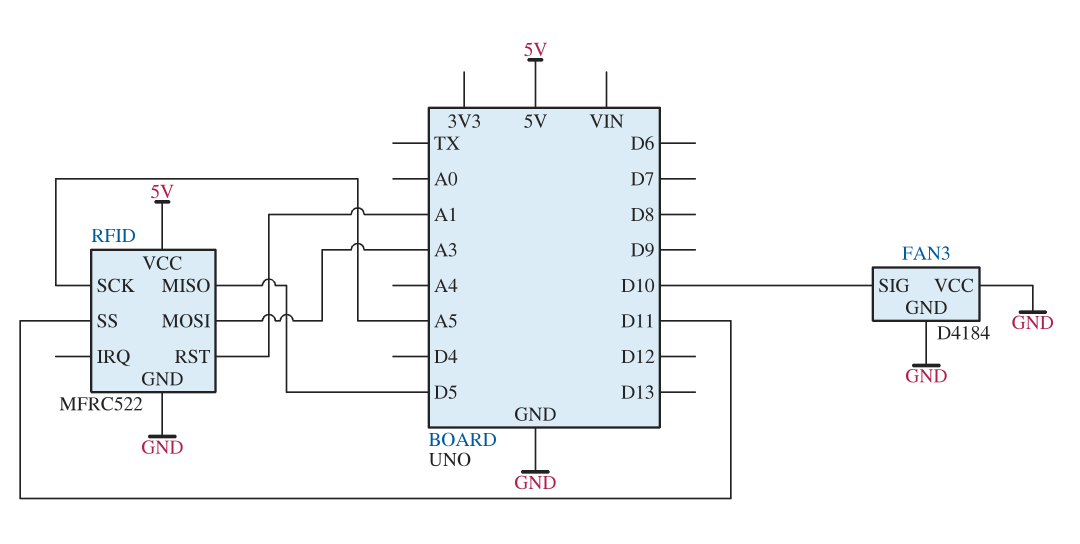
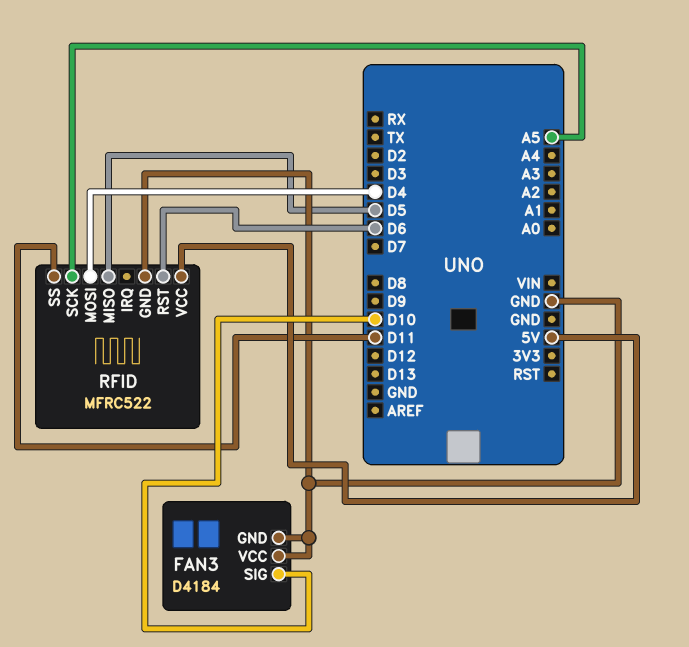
RFID pin MOSI: A3 -> D4
RFID pin RST: A1 -> D6

